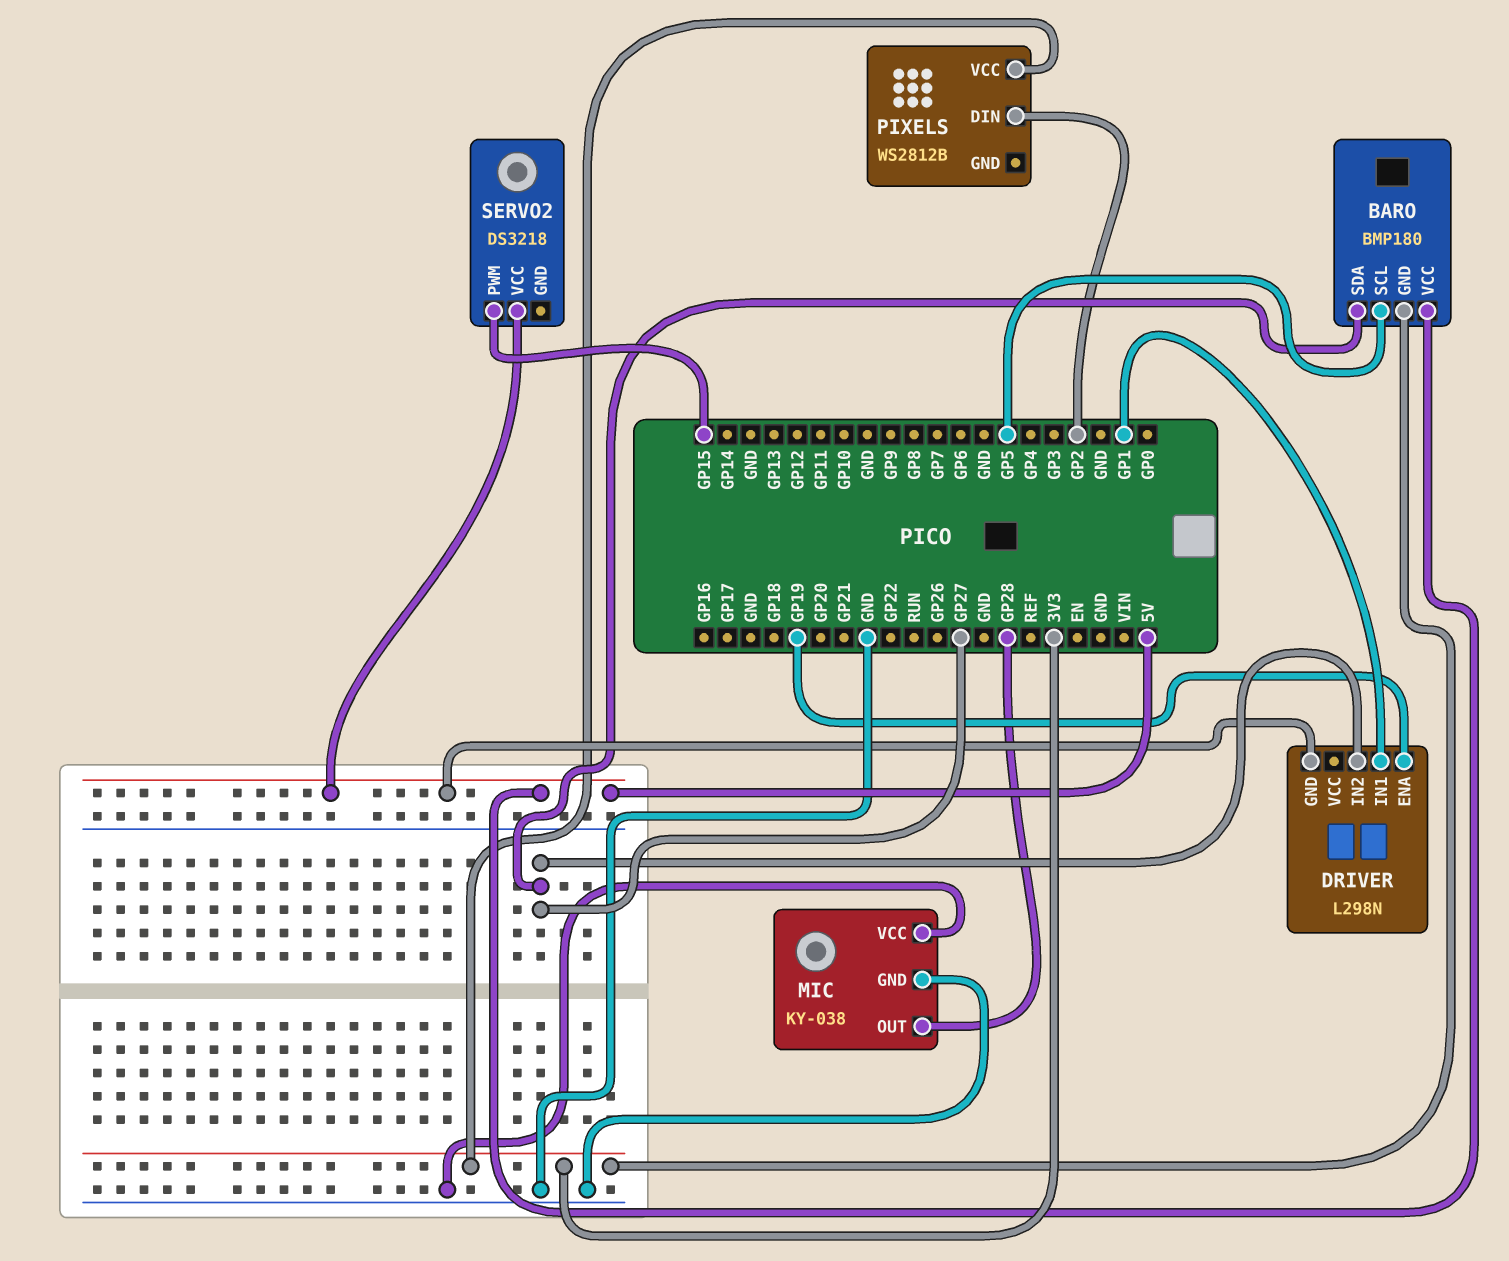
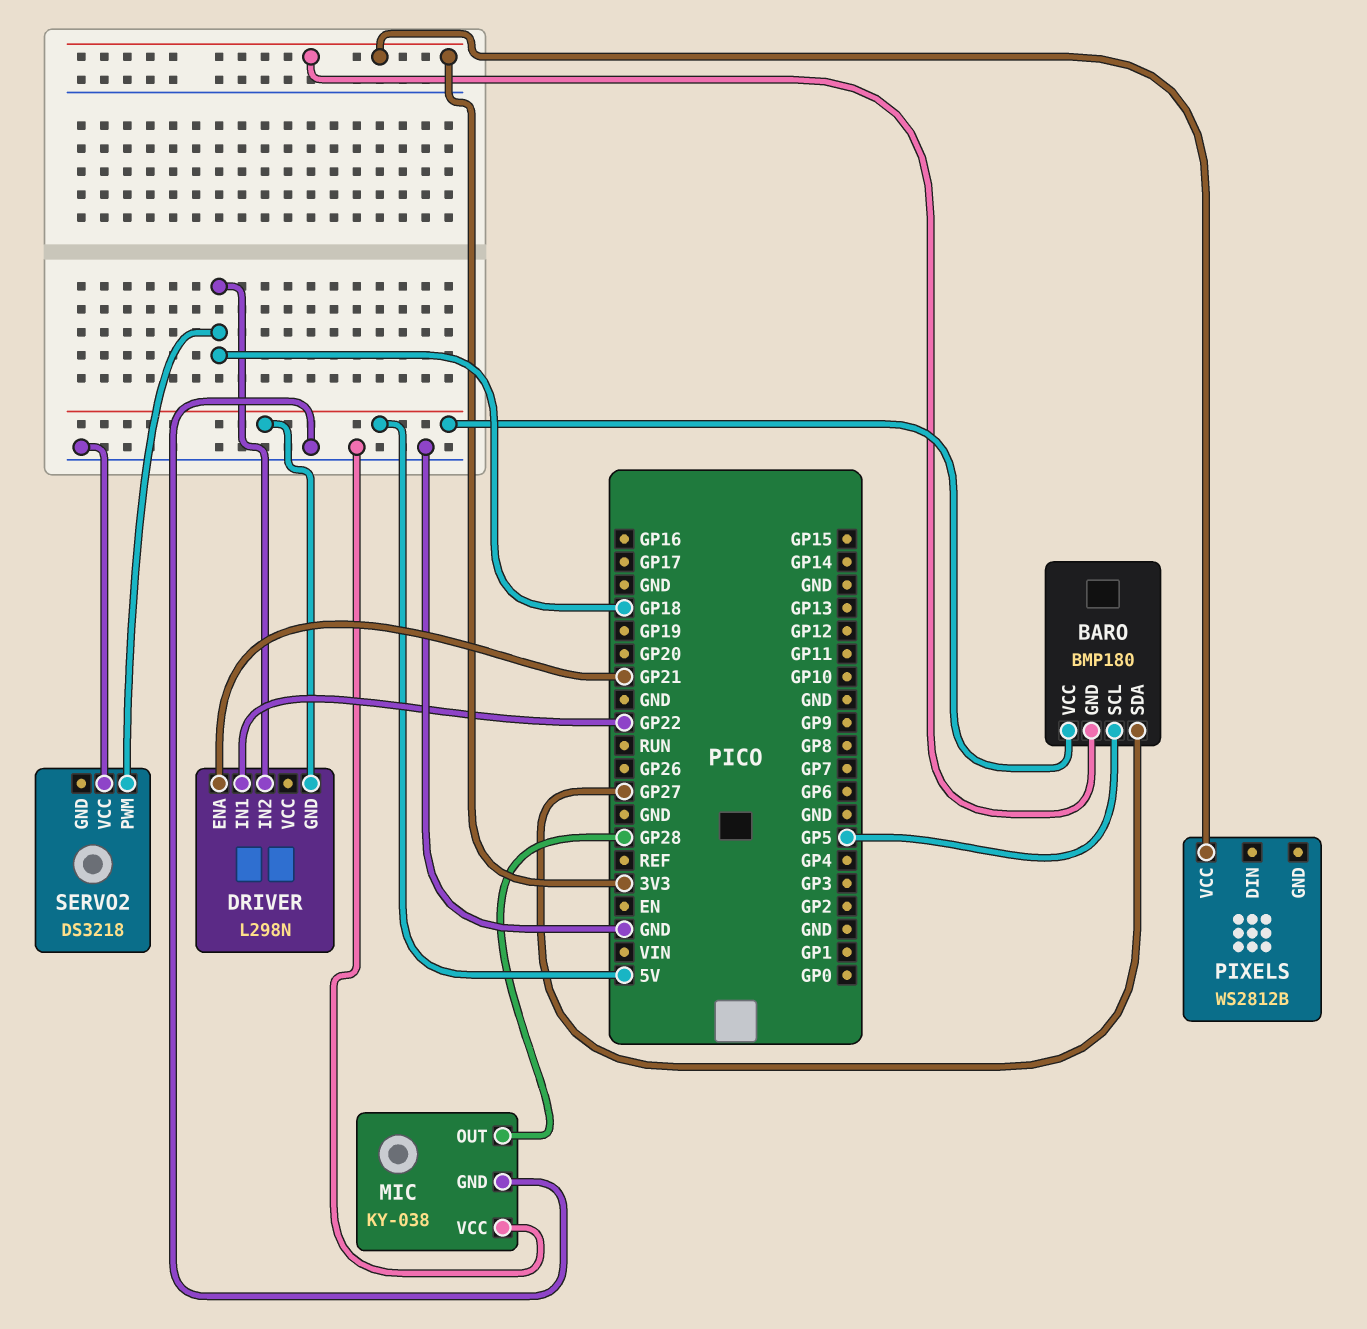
DRIVER pin ENA: GP19 -> GP21
DRIVER pin IN1: GP1 -> GP22
DRIVER pin IN2: GP27 -> GP18
PIXELS pin DIN: GP2 -> none
SERVO2 pin PWM: GP15 -> GP18
SERVO2 pin VCC: 5V -> GND

